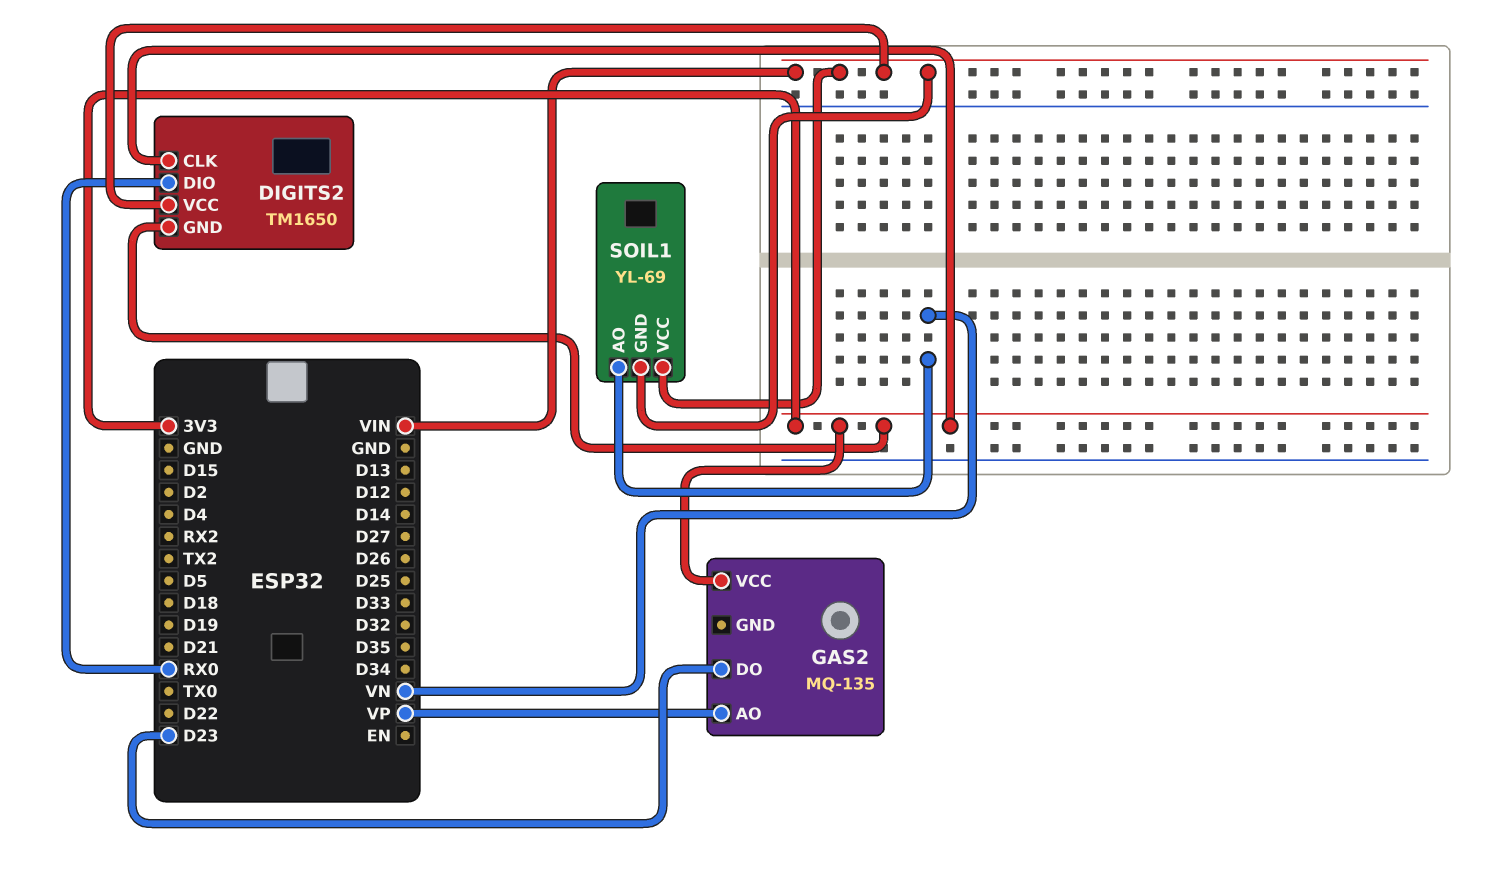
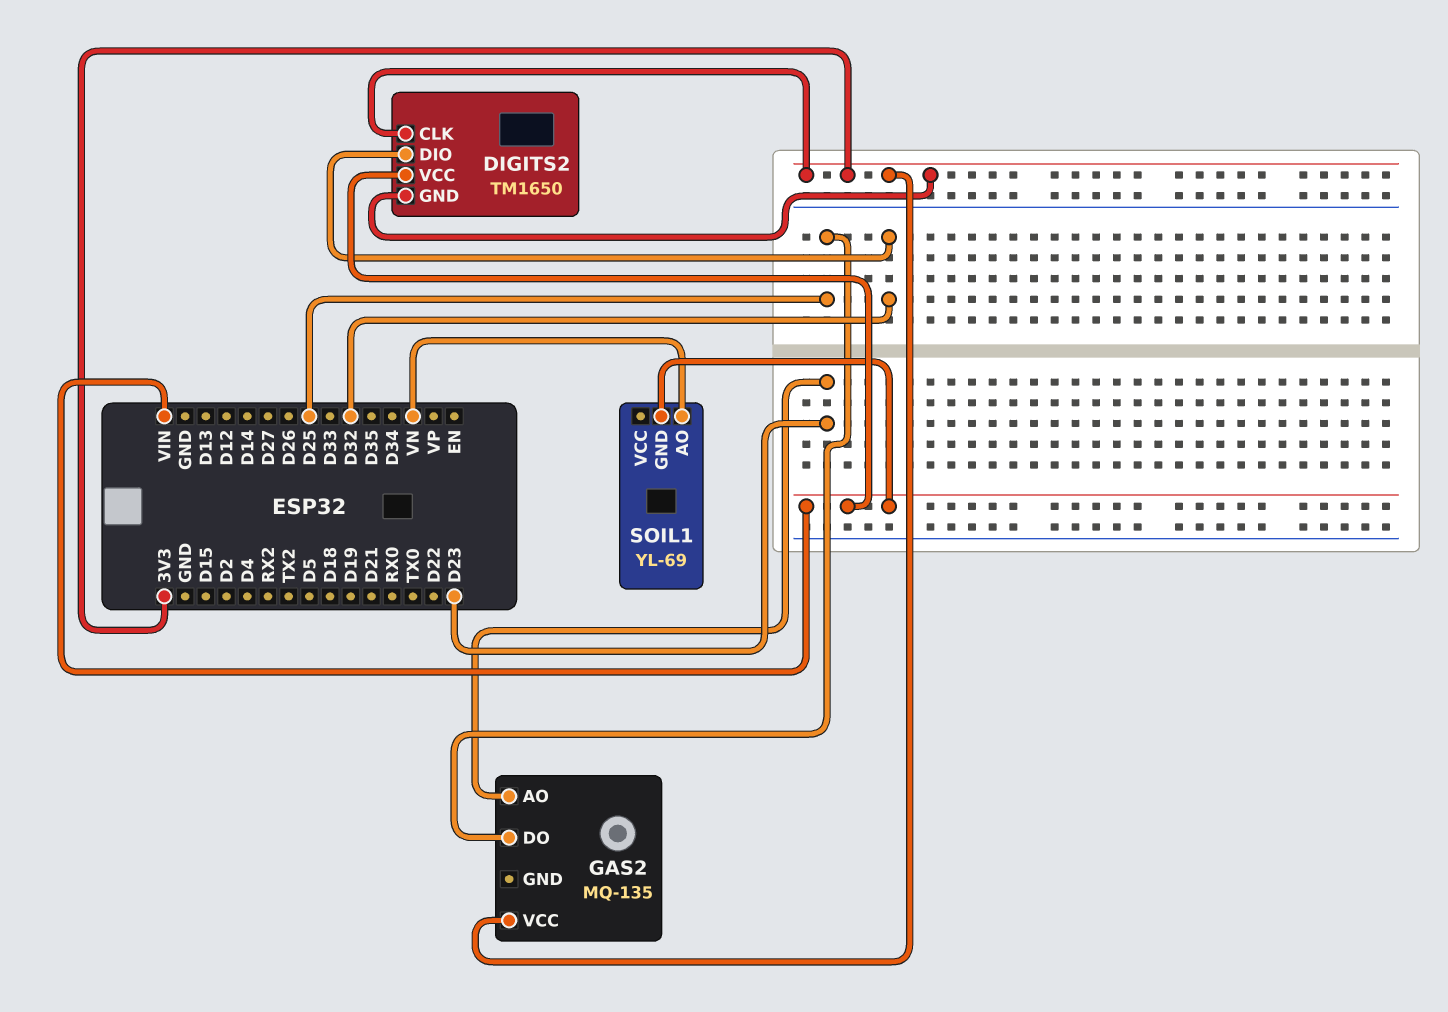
DIGITS2 pin DIO: RX0 -> D32
GAS2 pin AO: VP -> D23
GAS2 pin DO: D23 -> D25
SOIL1 pin VCC: VIN -> none

